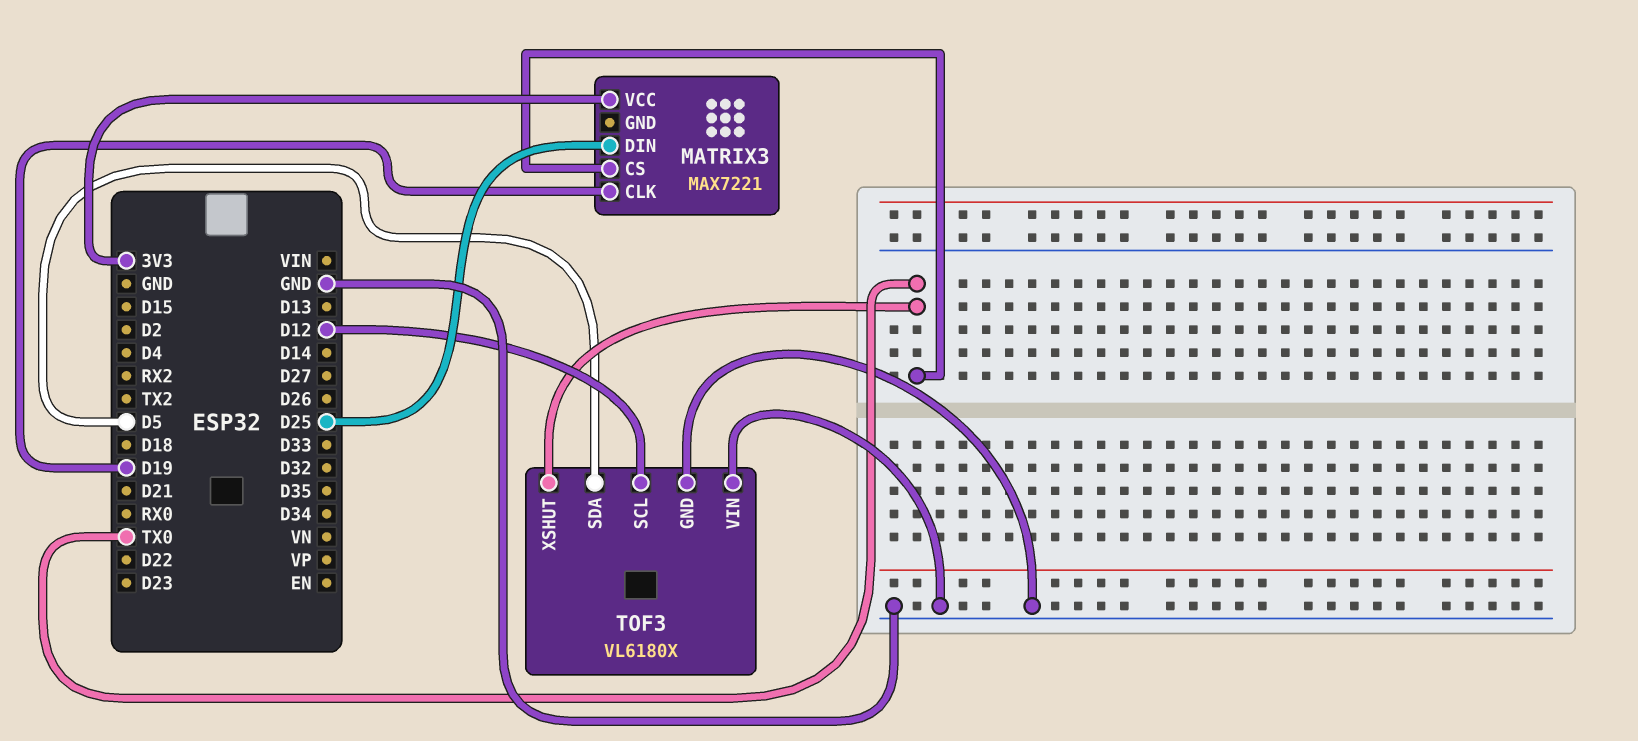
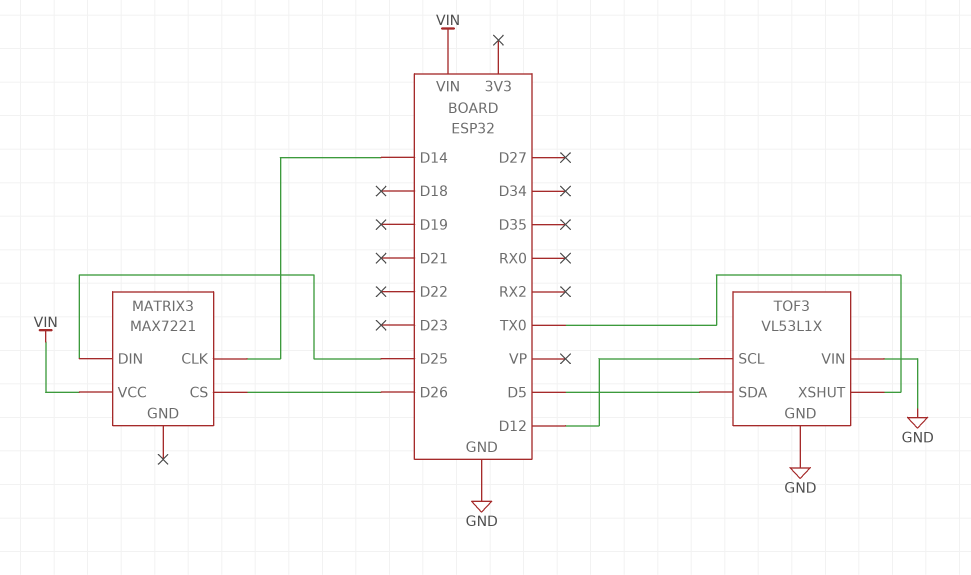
MATRIX3 pin CLK: D19 -> D14
MATRIX3 pin CS: TX0 -> D26
MATRIX3 pin VCC: 3V3 -> VIN
TOF3: VL6180X -> VL53L1X

